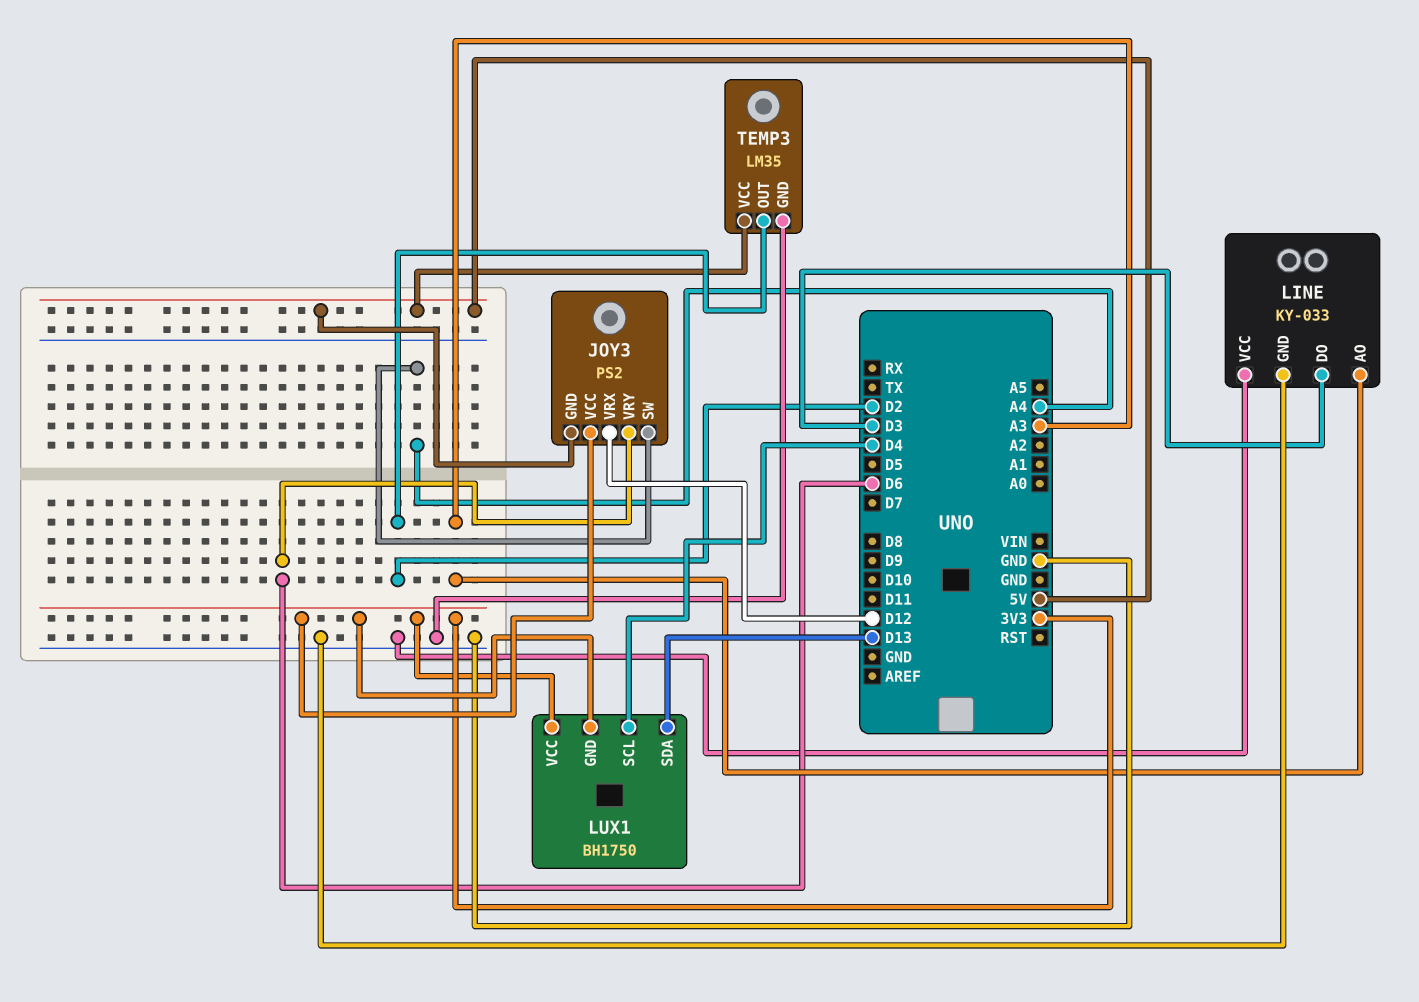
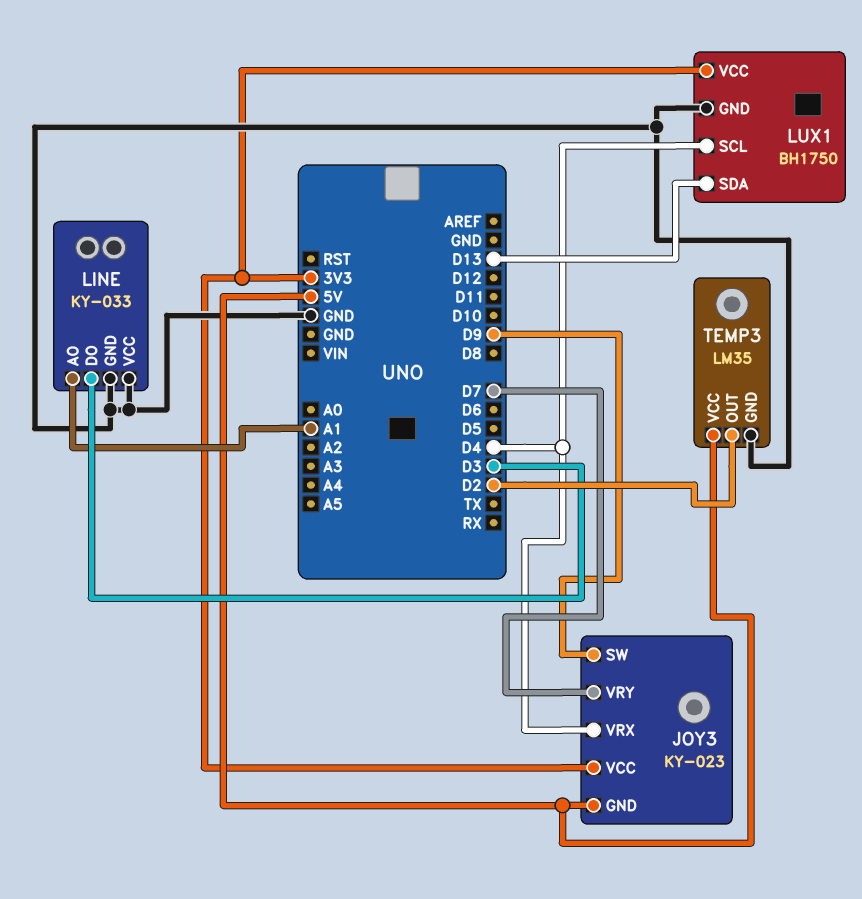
JOY3: PS2 -> KY-023
JOY3 pin SW: A4 -> D9
JOY3 pin VRX: D12 -> D4
JOY3 pin VRY: D6 -> D7
LINE pin AO: A3 -> A1
LUX1 pin GND: 3V3 -> GND

